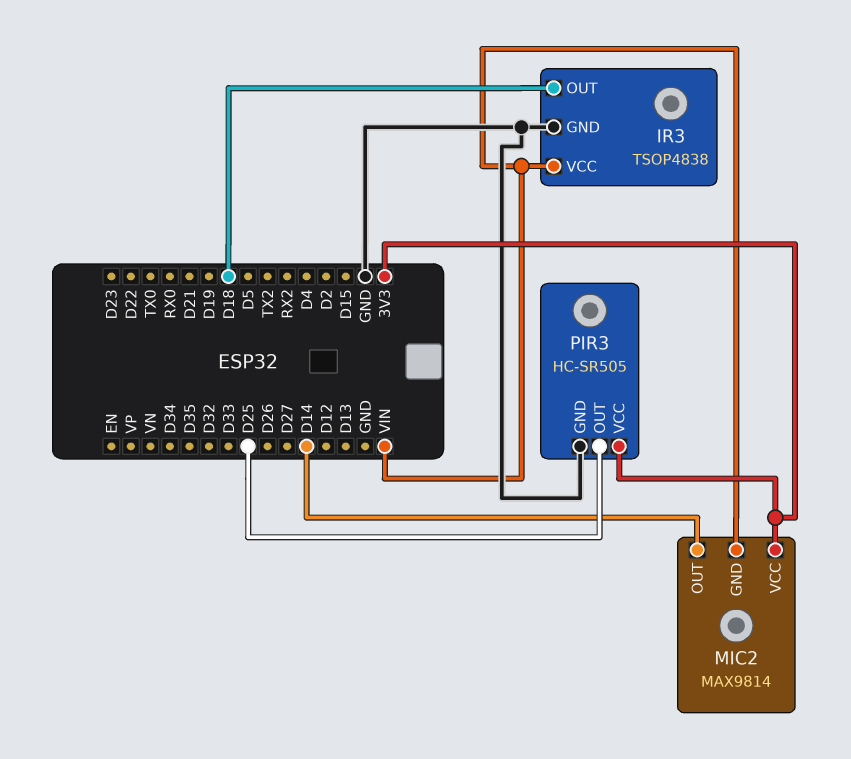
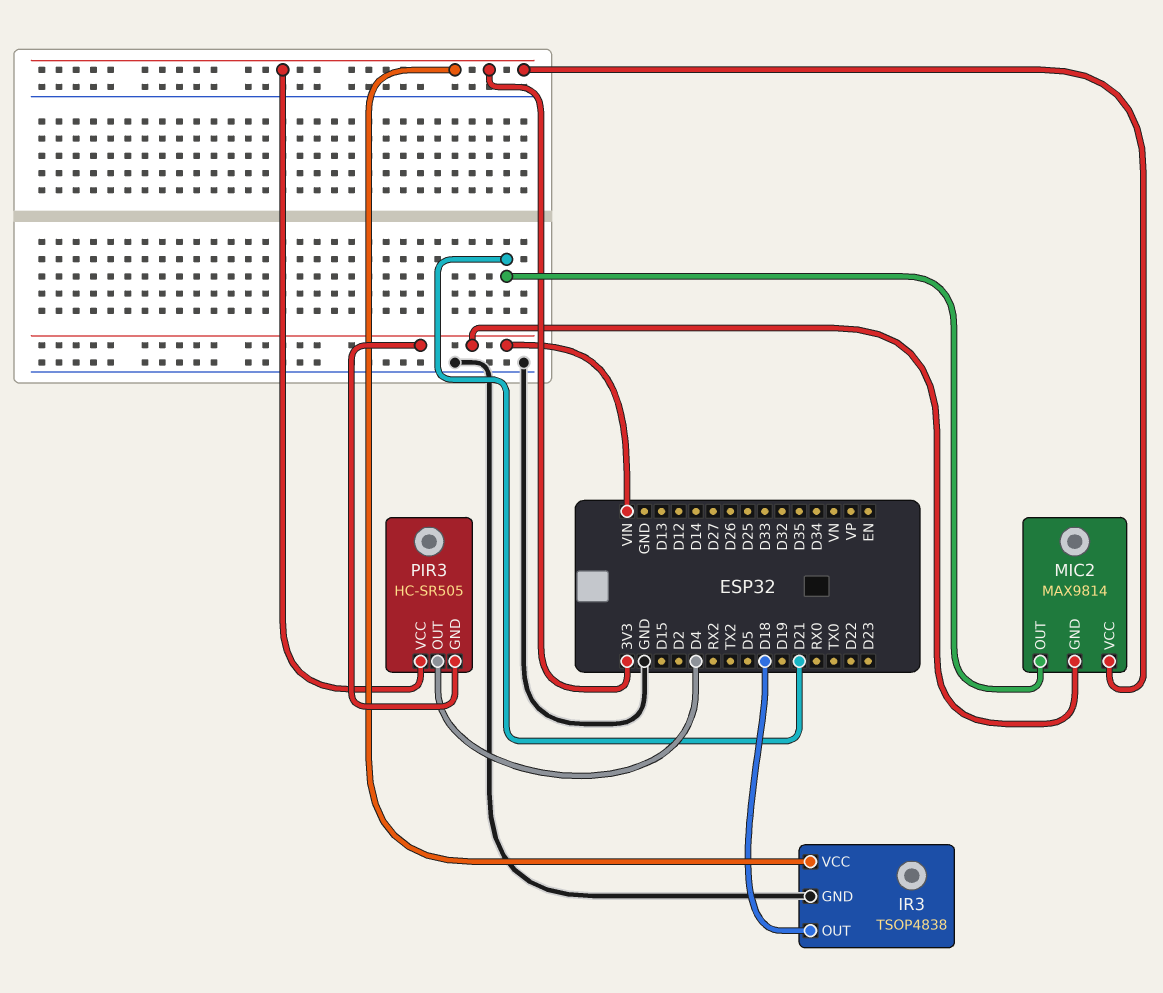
IR3 pin VCC: VIN -> 3V3
MIC2 pin OUT: D14 -> D21
PIR3 pin GND: GND -> VIN
PIR3 pin OUT: D25 -> D4

